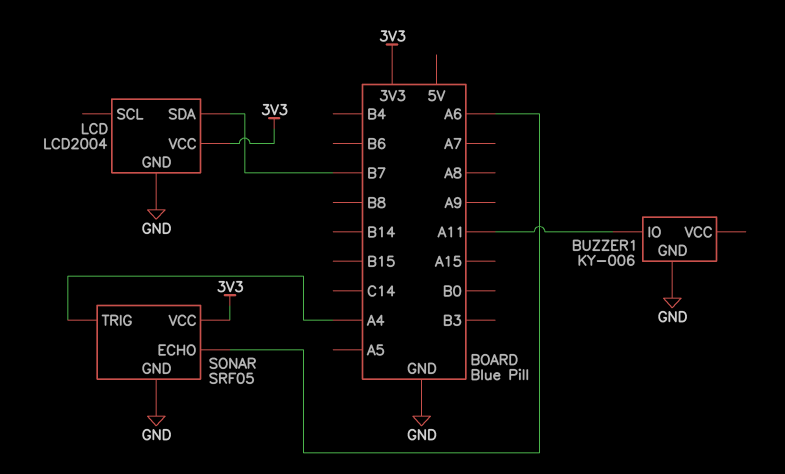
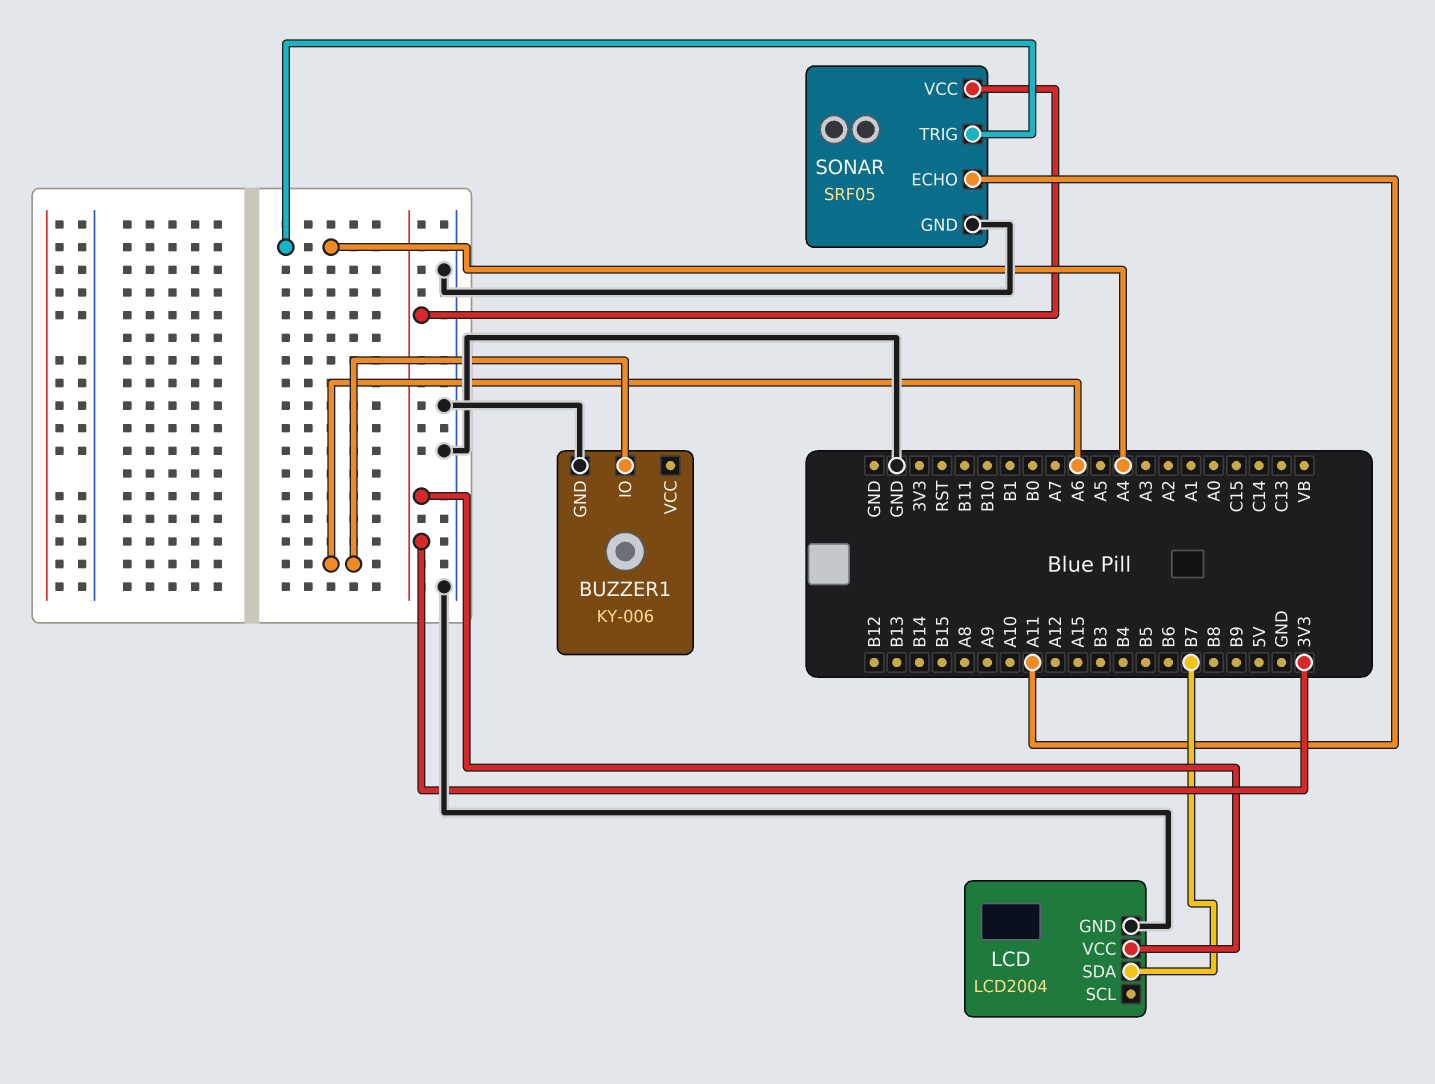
BUZZER1 pin IO: A11 -> A6
SONAR pin ECHO: A6 -> A11

